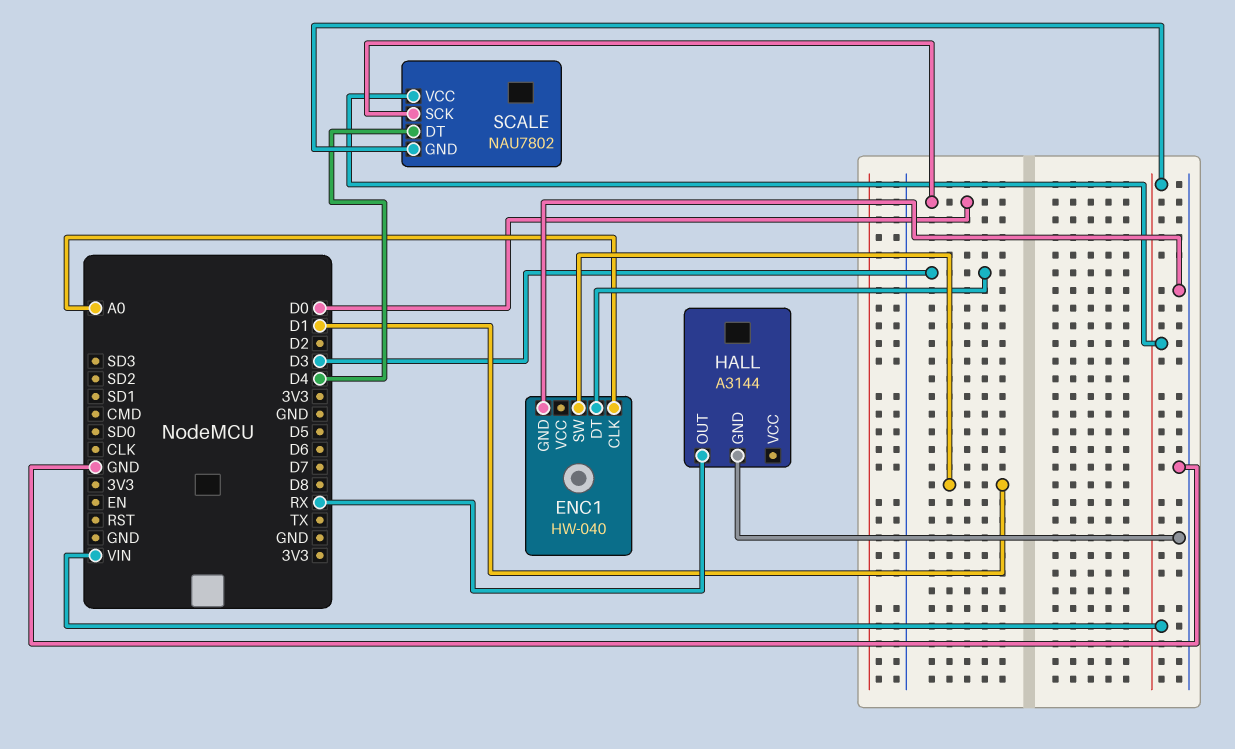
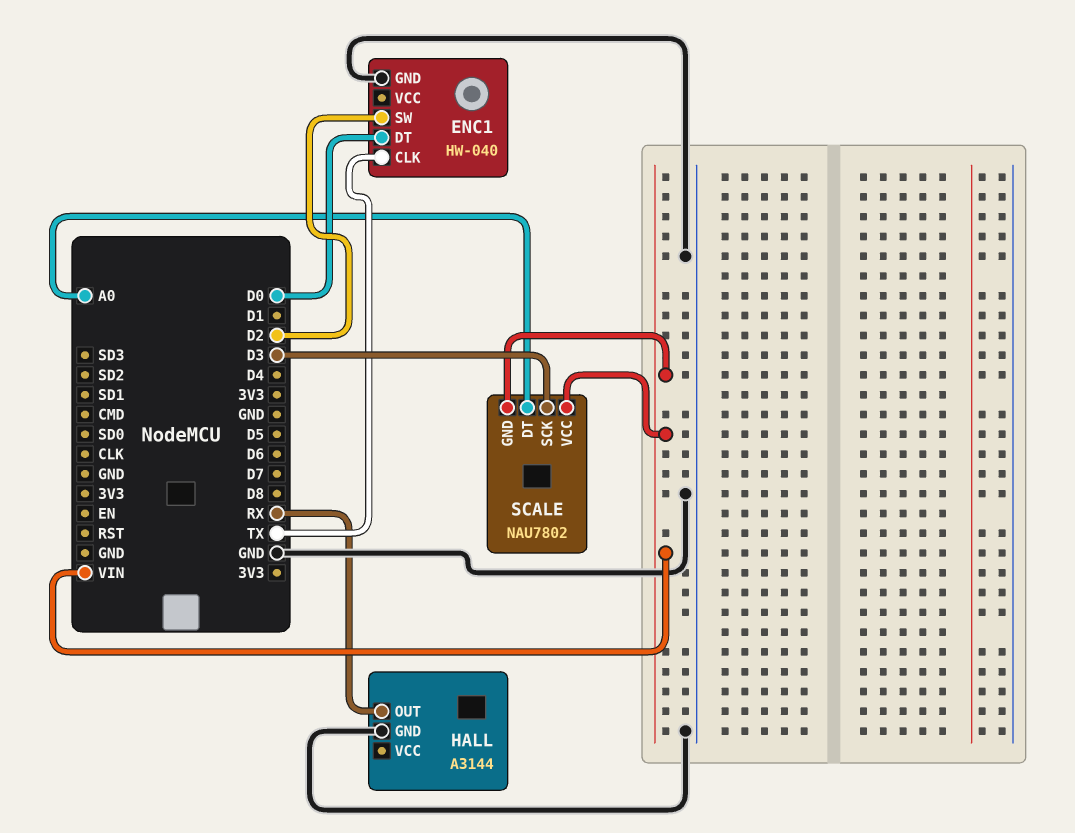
ENC1 pin CLK: A0 -> TX
ENC1 pin DT: D3 -> D0
ENC1 pin SW: D1 -> D2
SCALE pin DT: D4 -> A0
SCALE pin SCK: D0 -> D3

